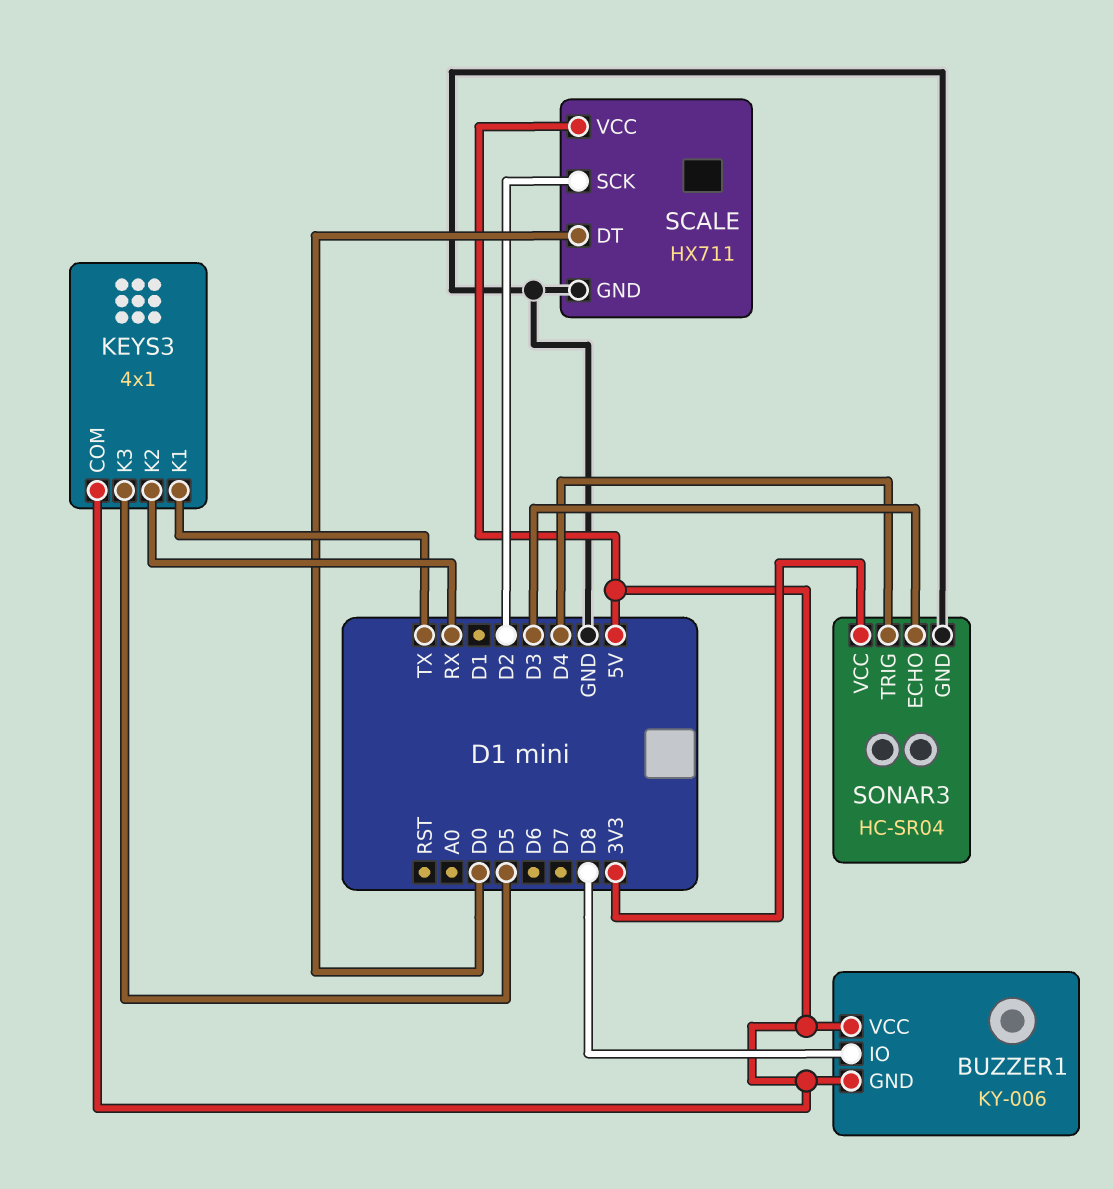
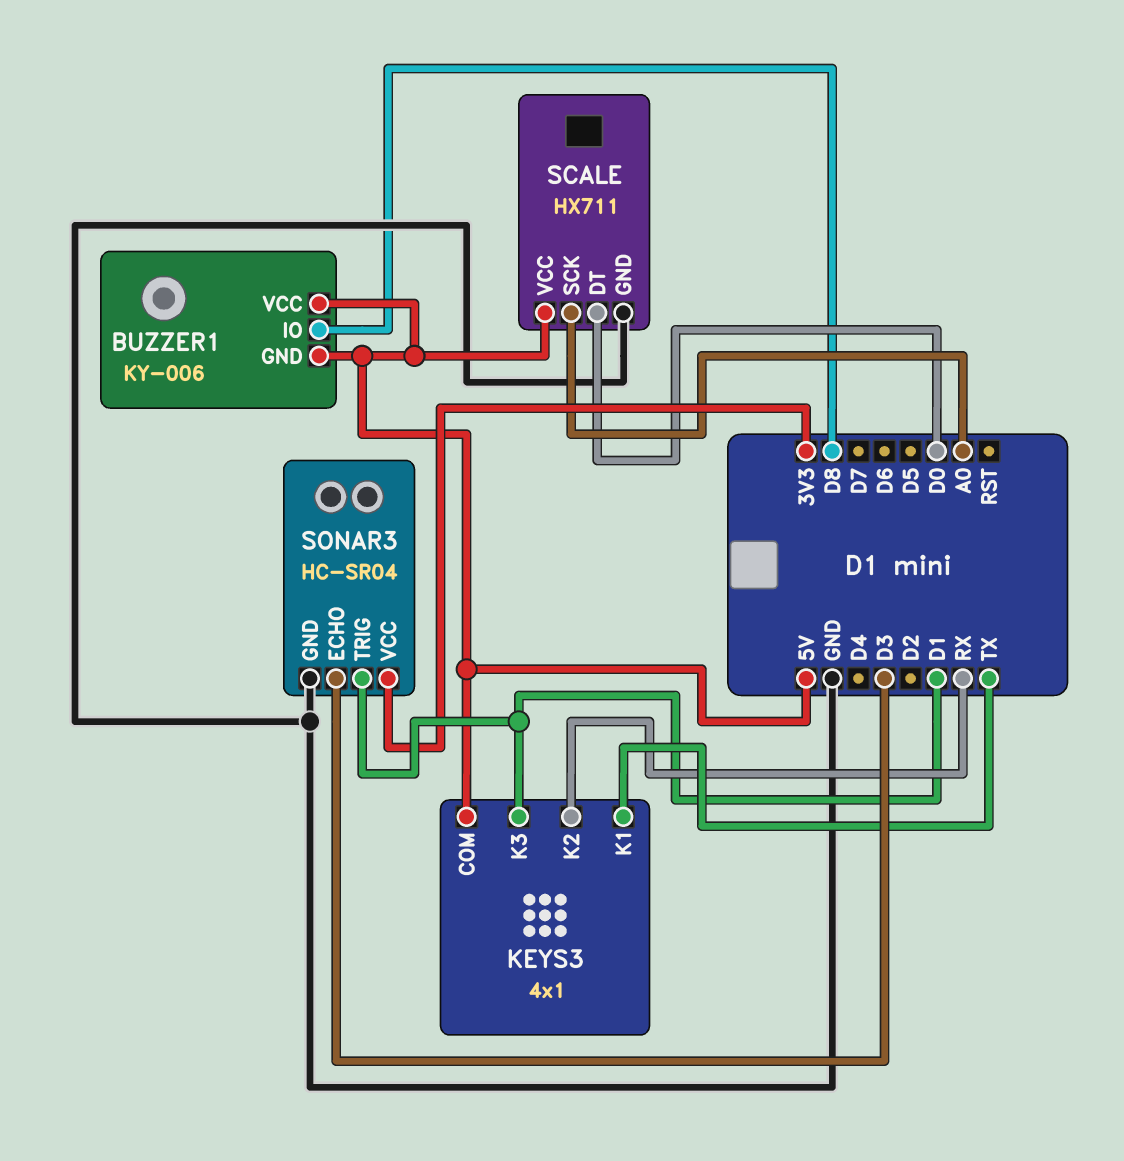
KEYS3 pin K3: D5 -> D1
SCALE pin SCK: D2 -> A0
SONAR3 pin TRIG: D4 -> D1

